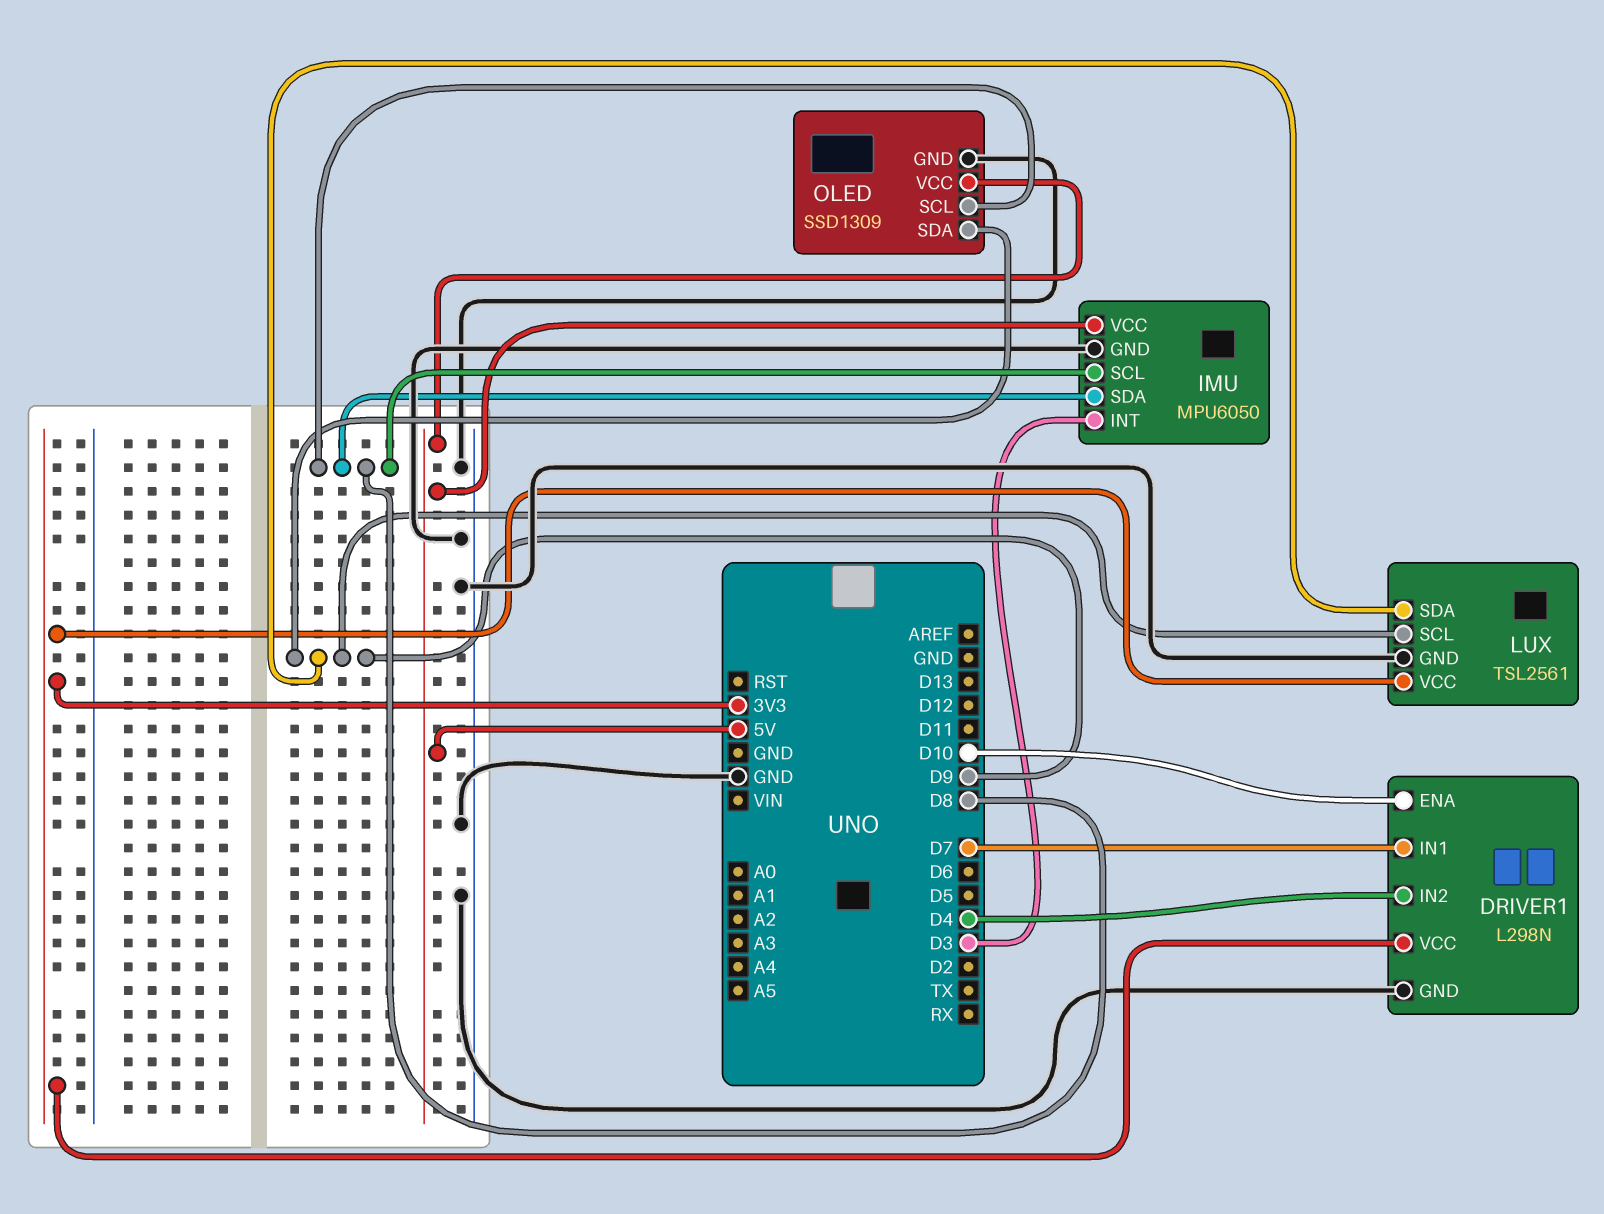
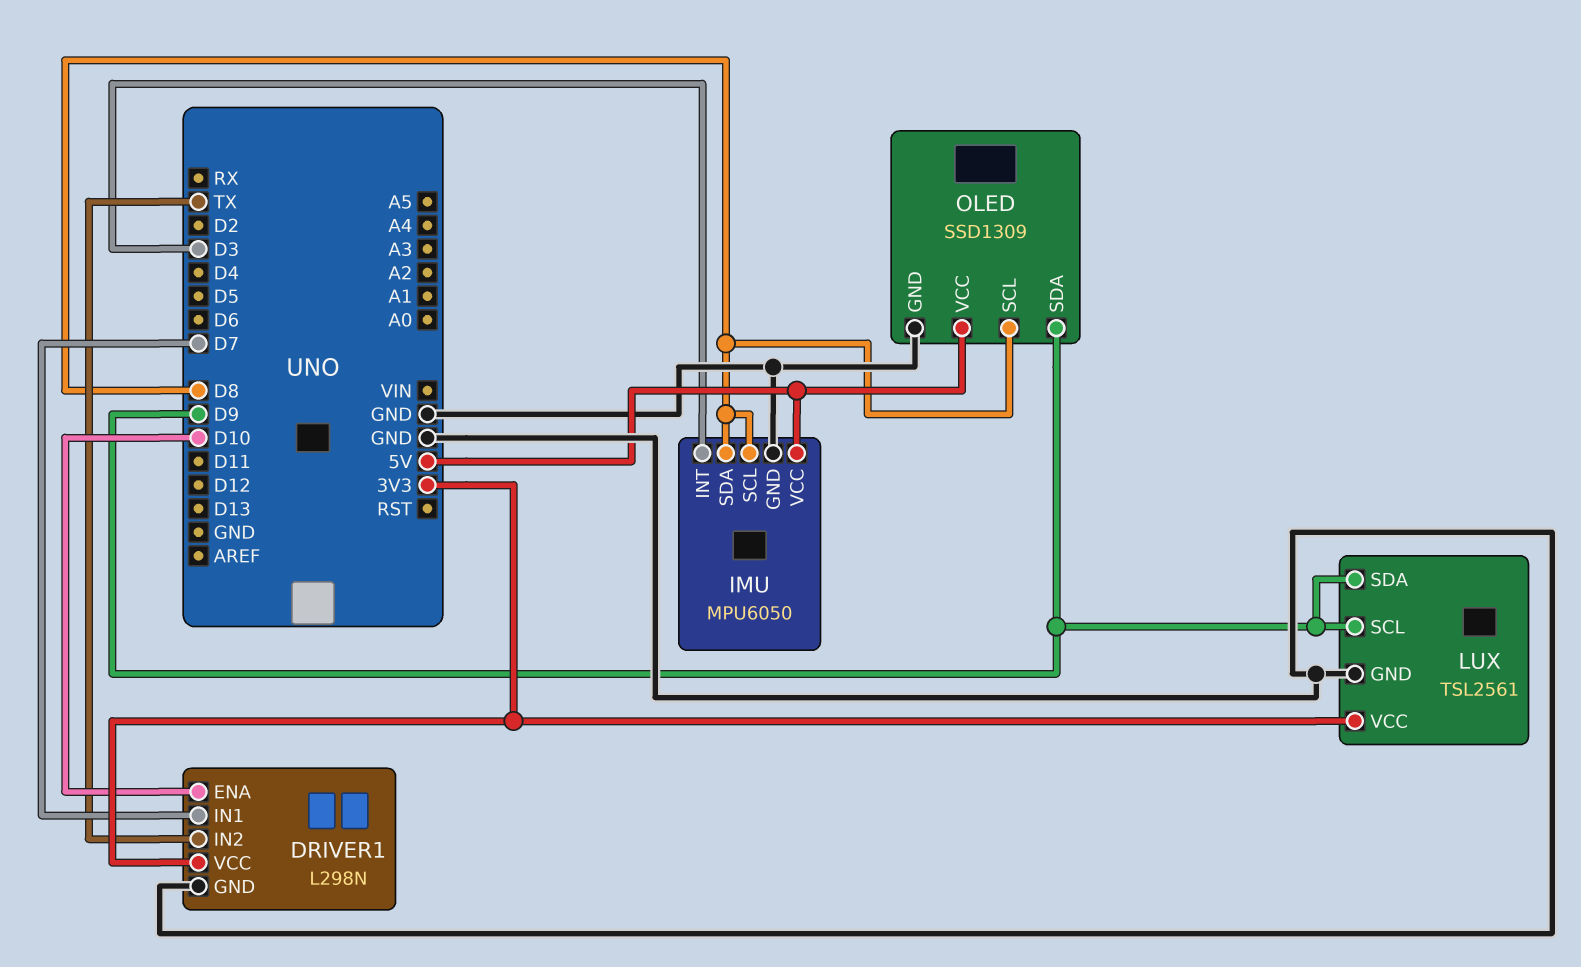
DRIVER1 pin IN2: D4 -> TX

